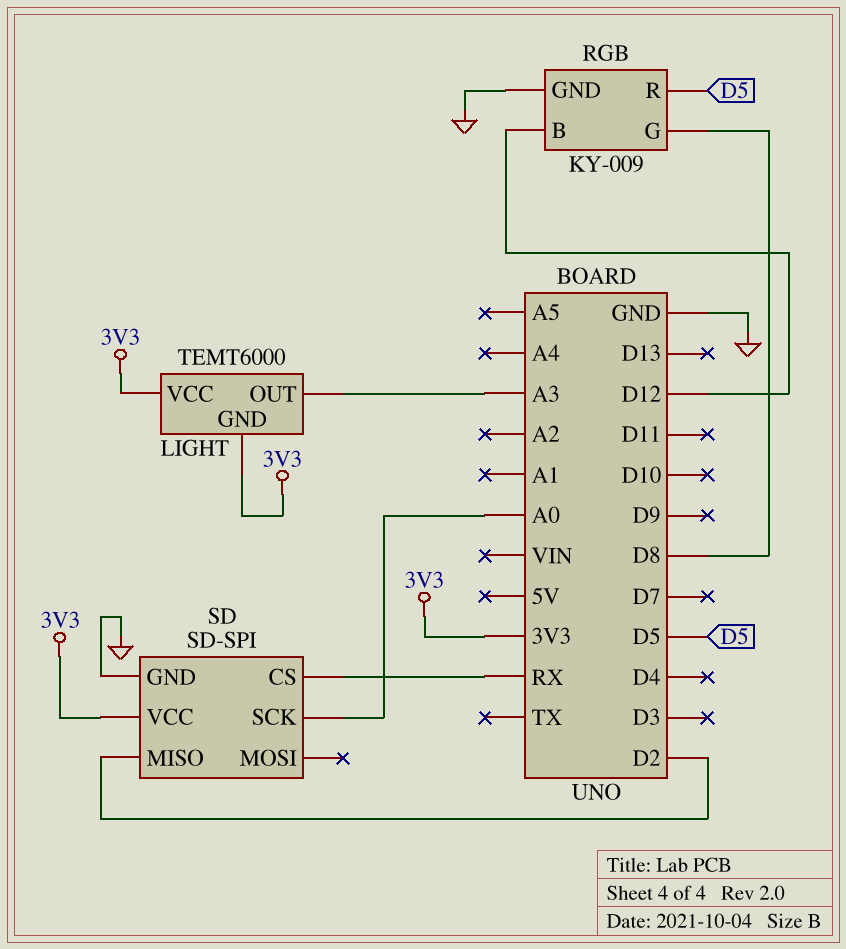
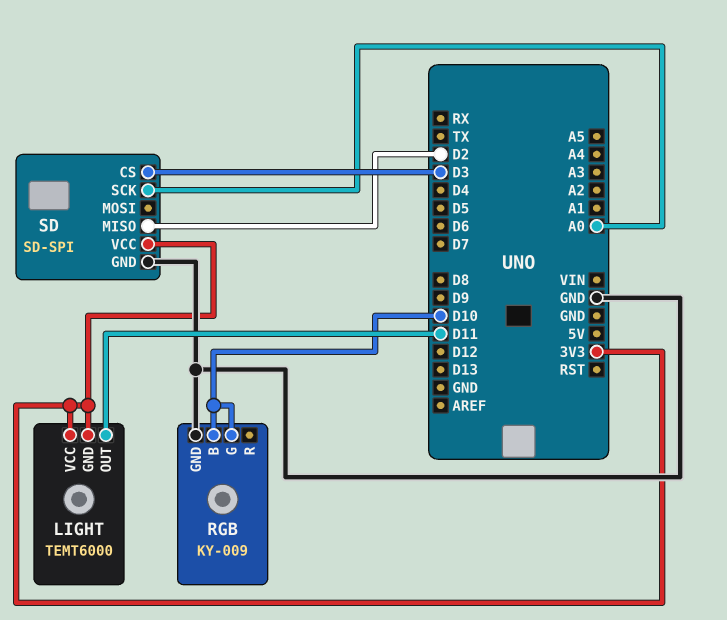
LIGHT pin OUT: A3 -> D11
RGB pin B: D12 -> D10
RGB pin G: D8 -> D10
RGB pin R: D5 -> none
SD pin CS: RX -> D3

